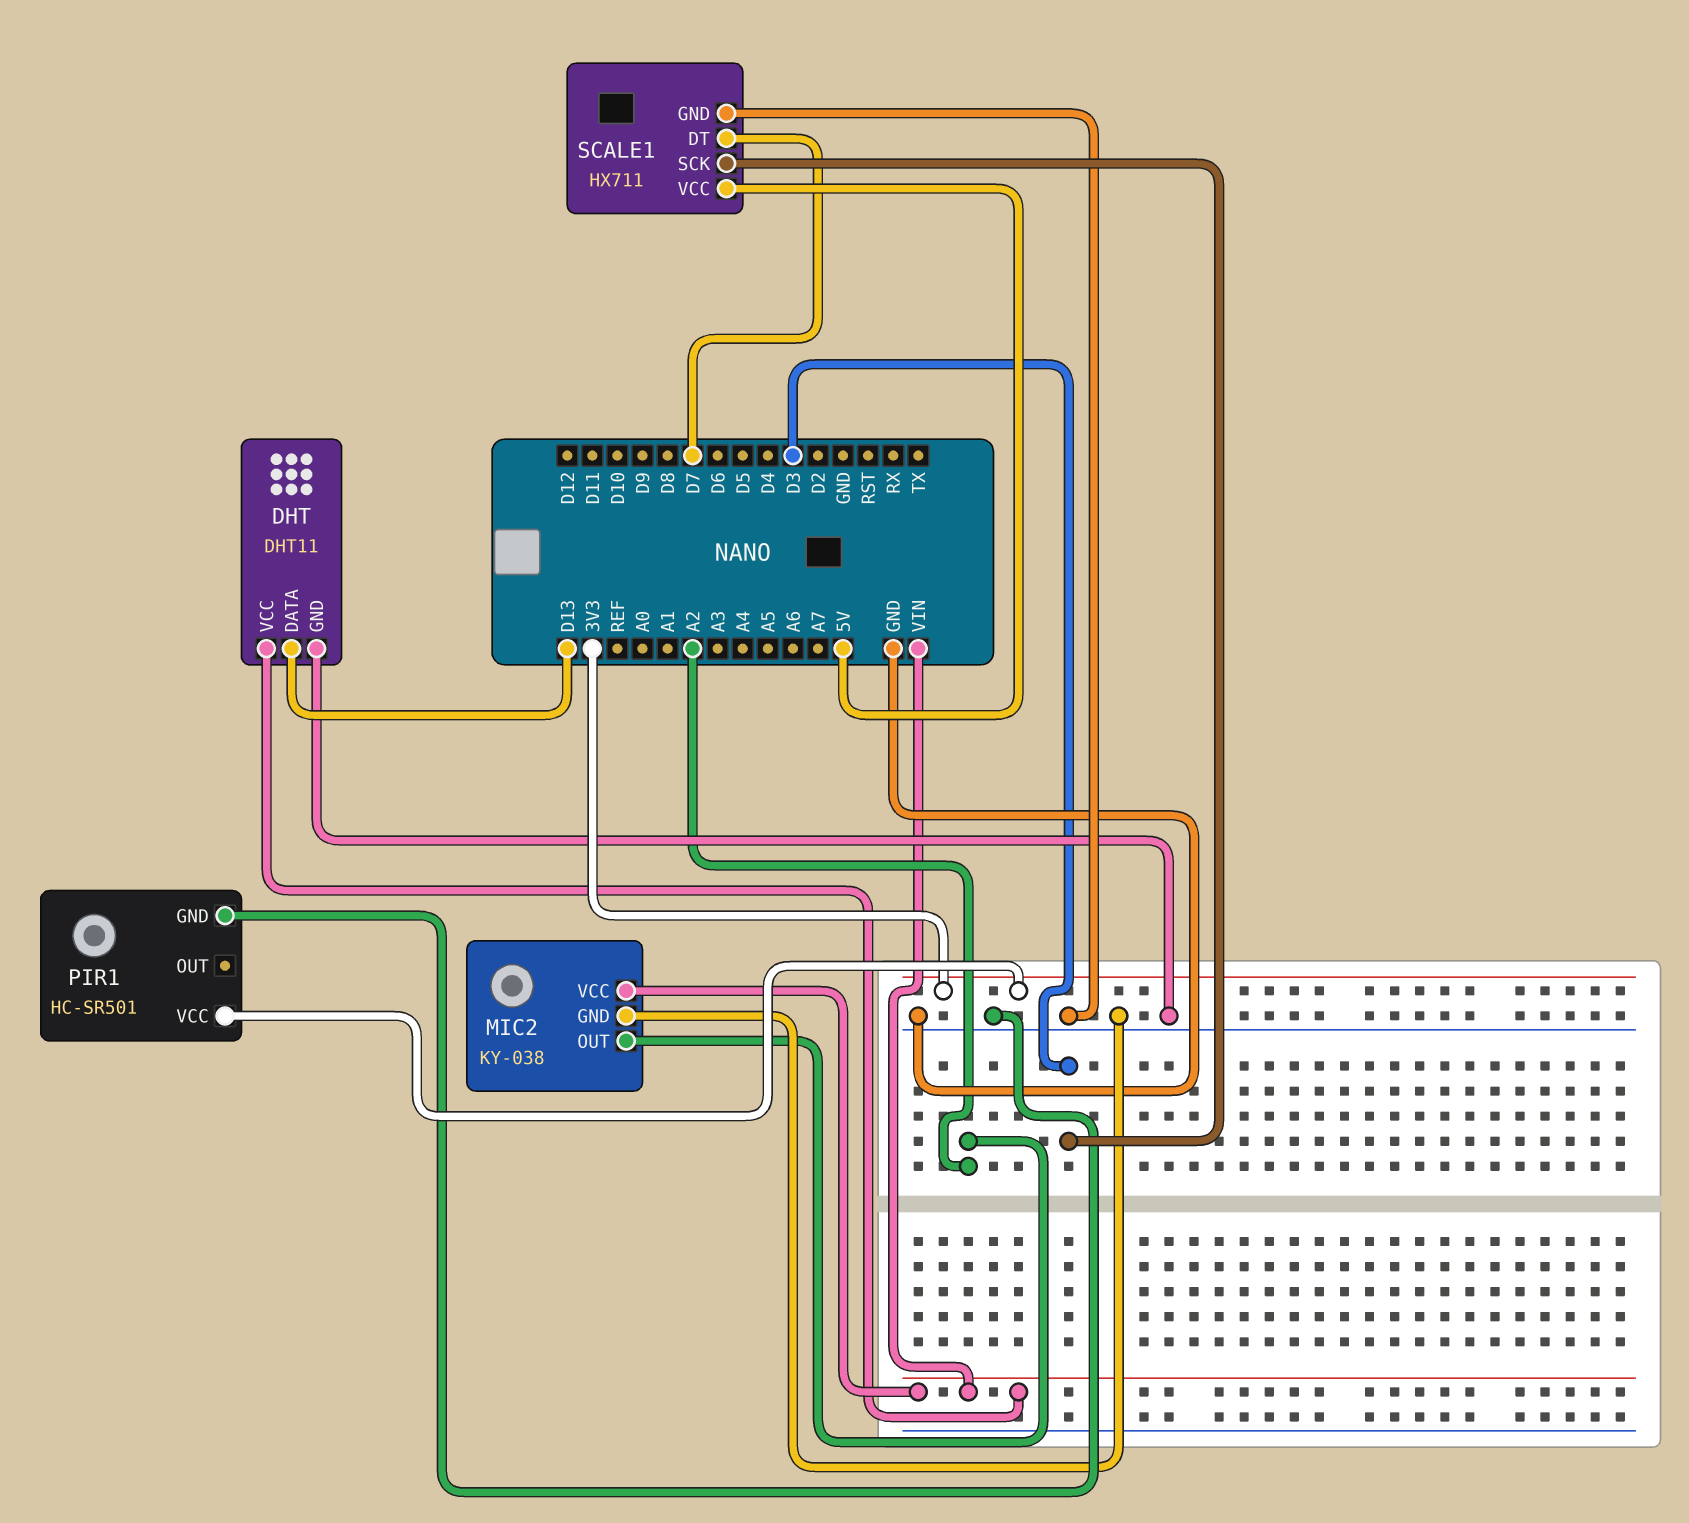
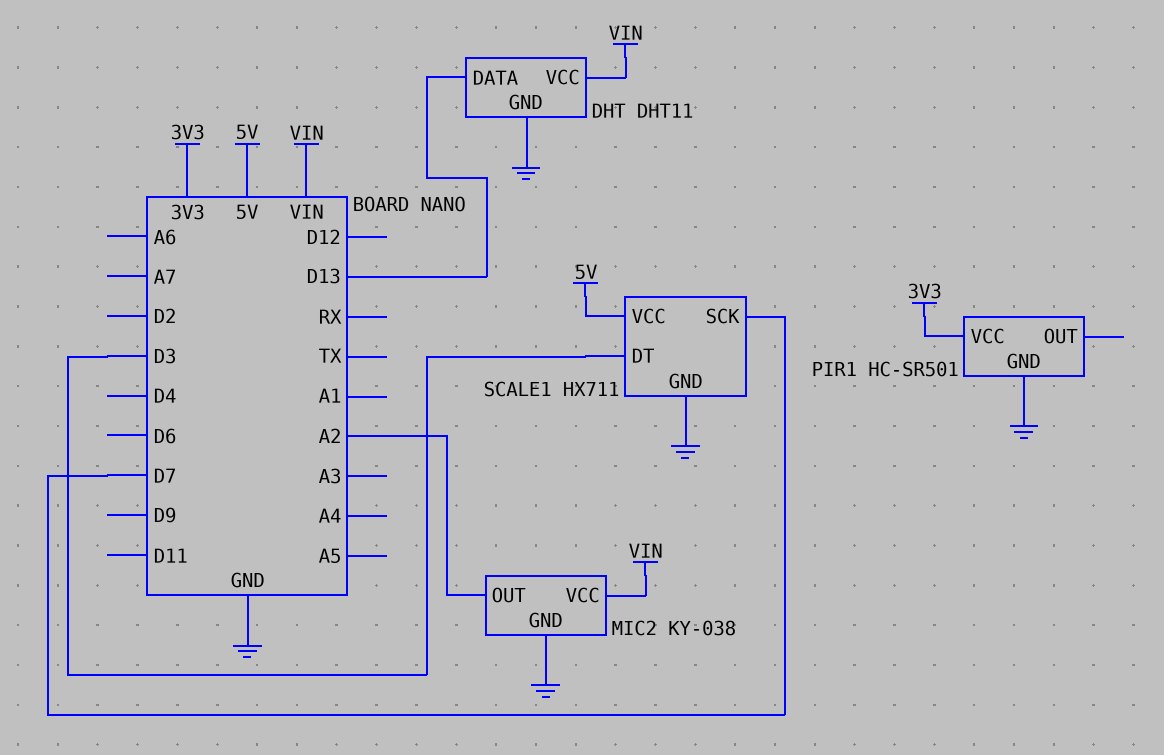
SCALE1 pin DT: D7 -> D3
SCALE1 pin SCK: D3 -> D7

